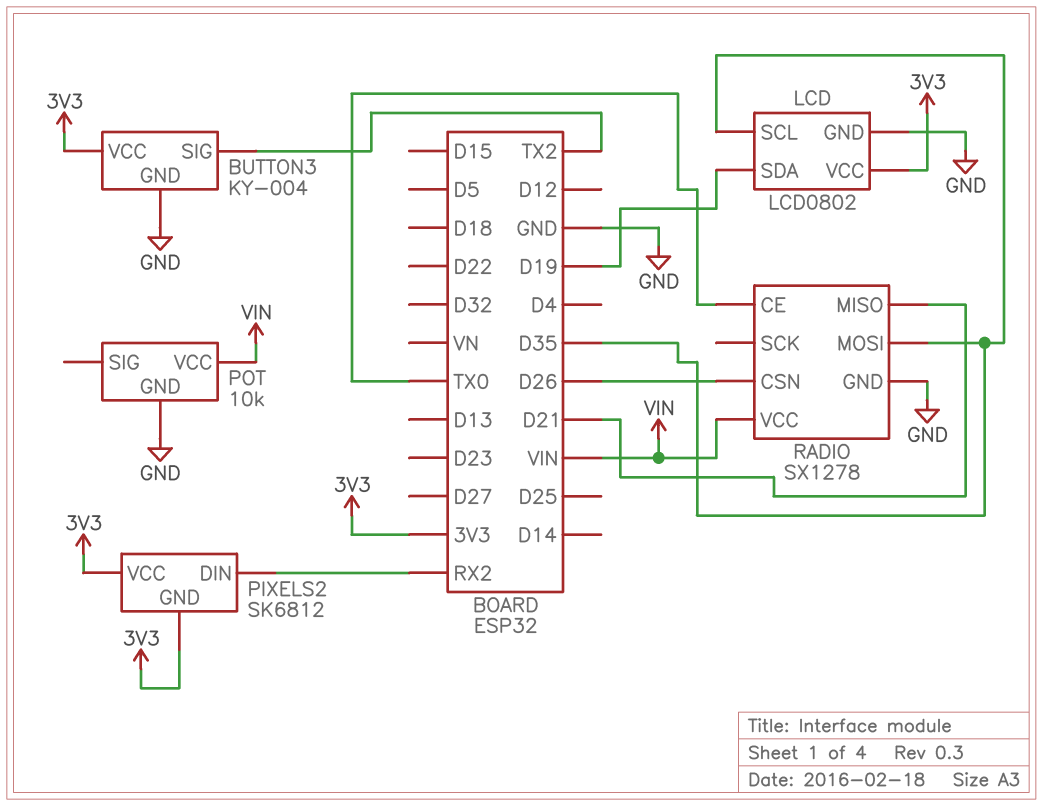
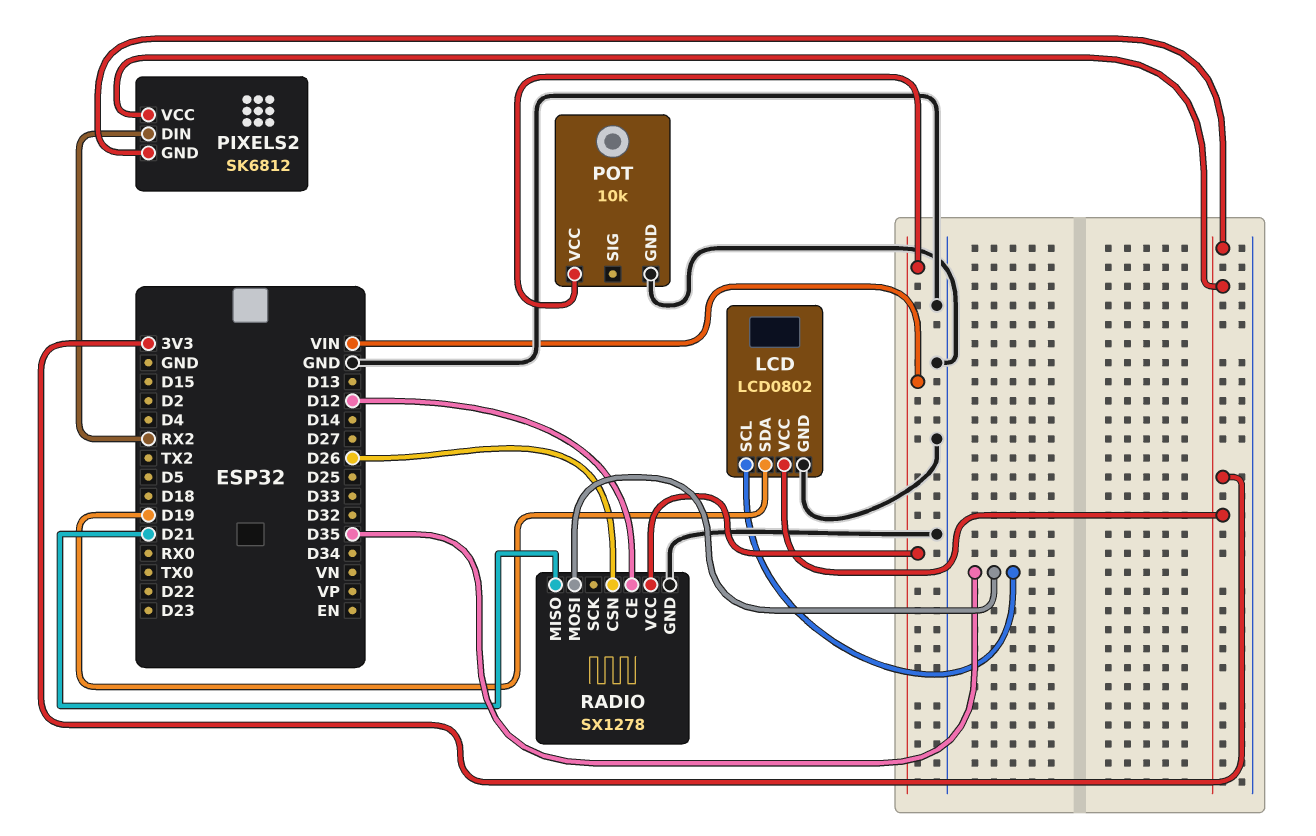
BUTTON3: KY-004 -> none
BUTTON3 pin GND: GND -> none
BUTTON3 pin SIG: TX2 -> none
BUTTON3 pin VCC: 3V3 -> none
RADIO pin CE: TX0 -> D12

